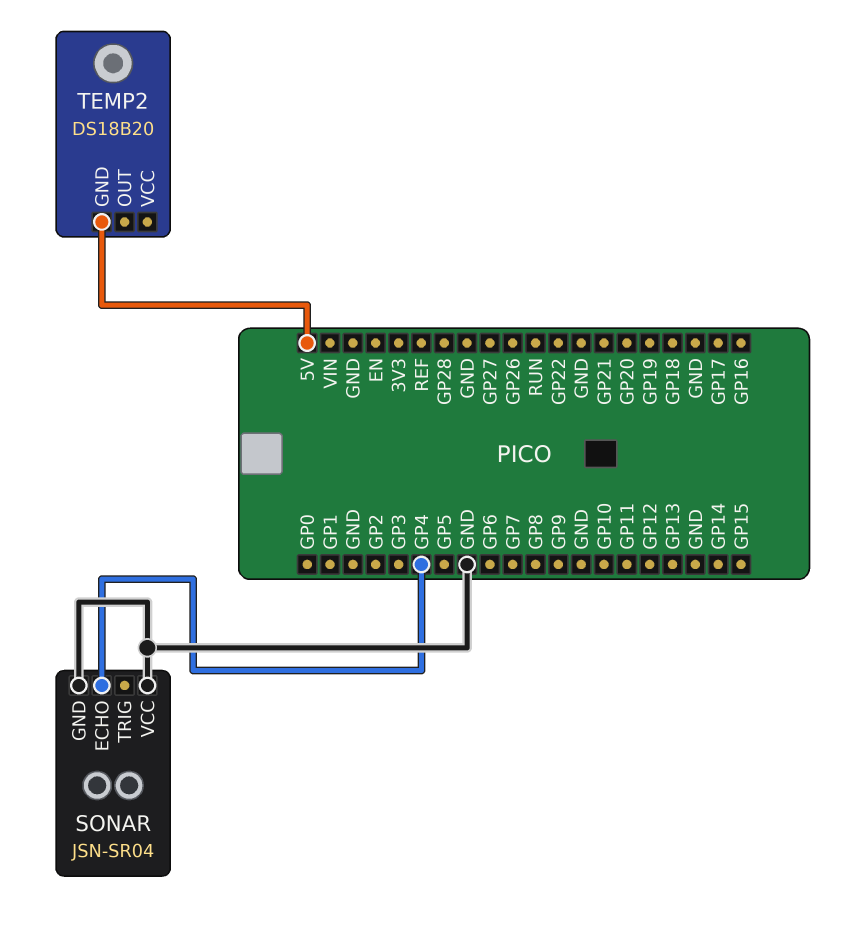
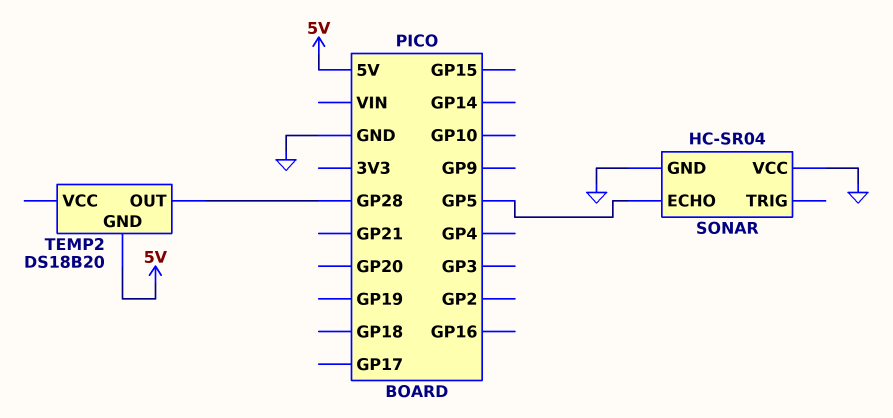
SONAR: JSN-SR04 -> HC-SR04
SONAR pin ECHO: GP4 -> GP5
TEMP2 pin OUT: none -> GP28

